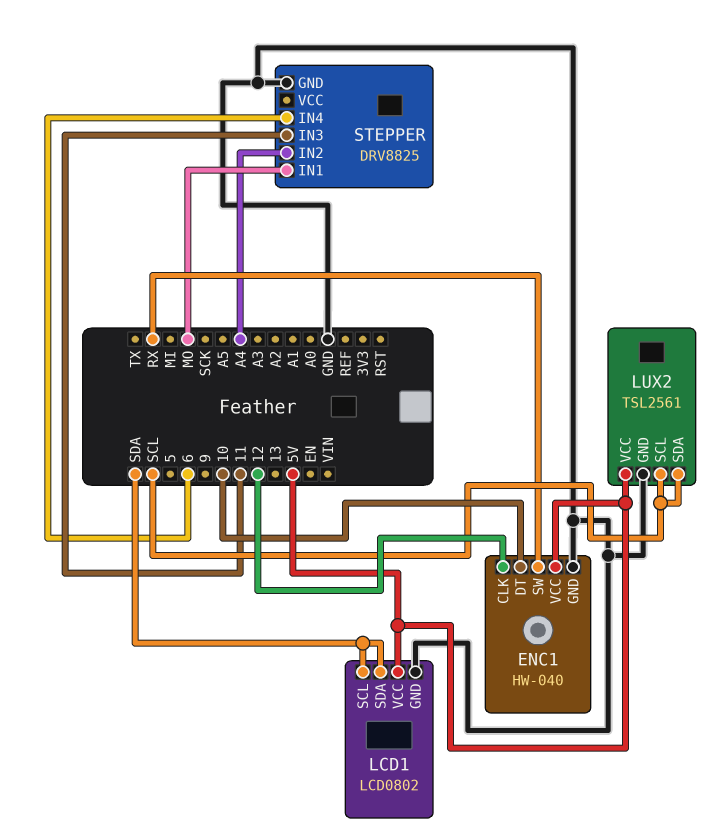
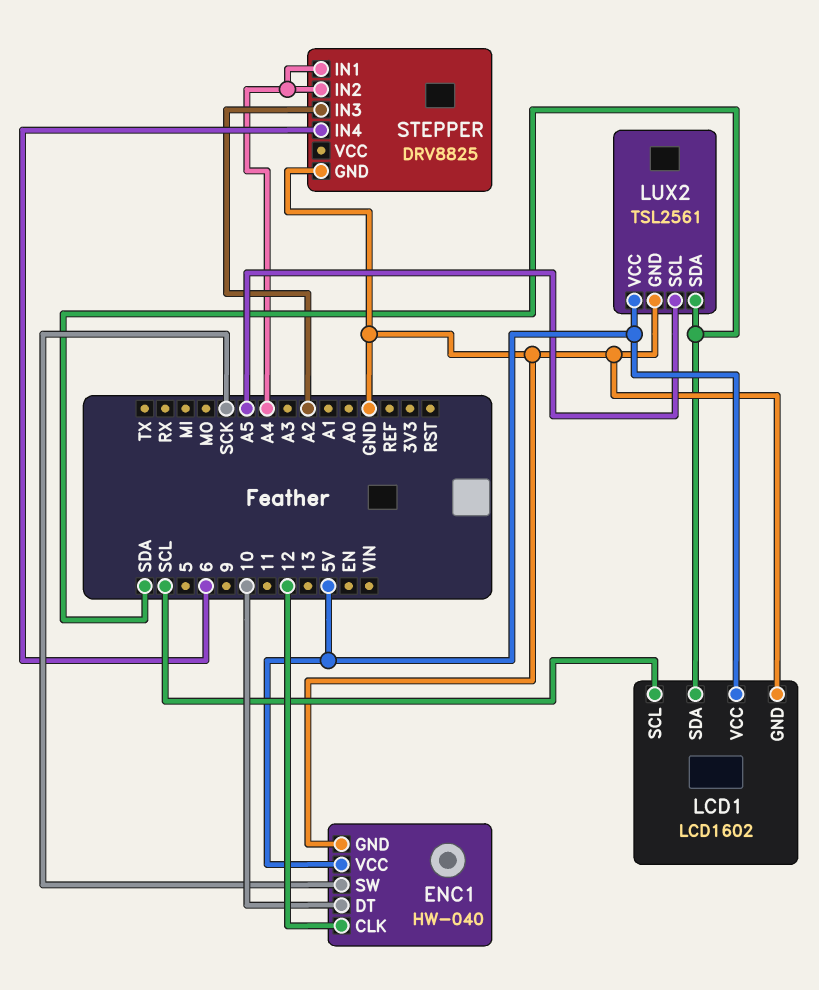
ENC1 pin SW: RX -> SCK
LCD1: LCD0802 -> LCD1602
LCD1 pin SCL: SDA -> SCL
LUX2 pin SCL: SCL -> A5
LUX2 pin SDA: SCL -> SDA
STEPPER pin IN1: MO -> A4
STEPPER pin IN3: 11 -> A2

